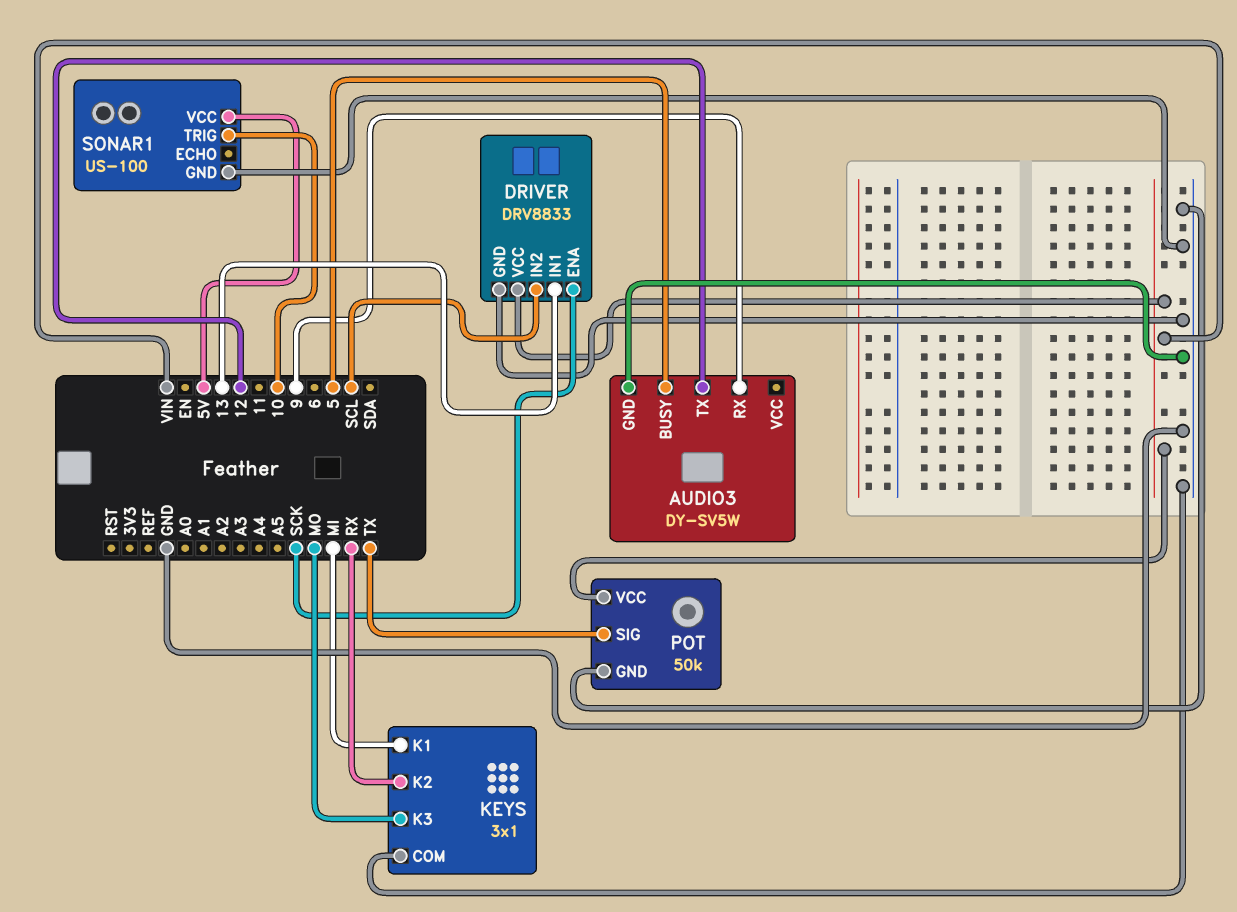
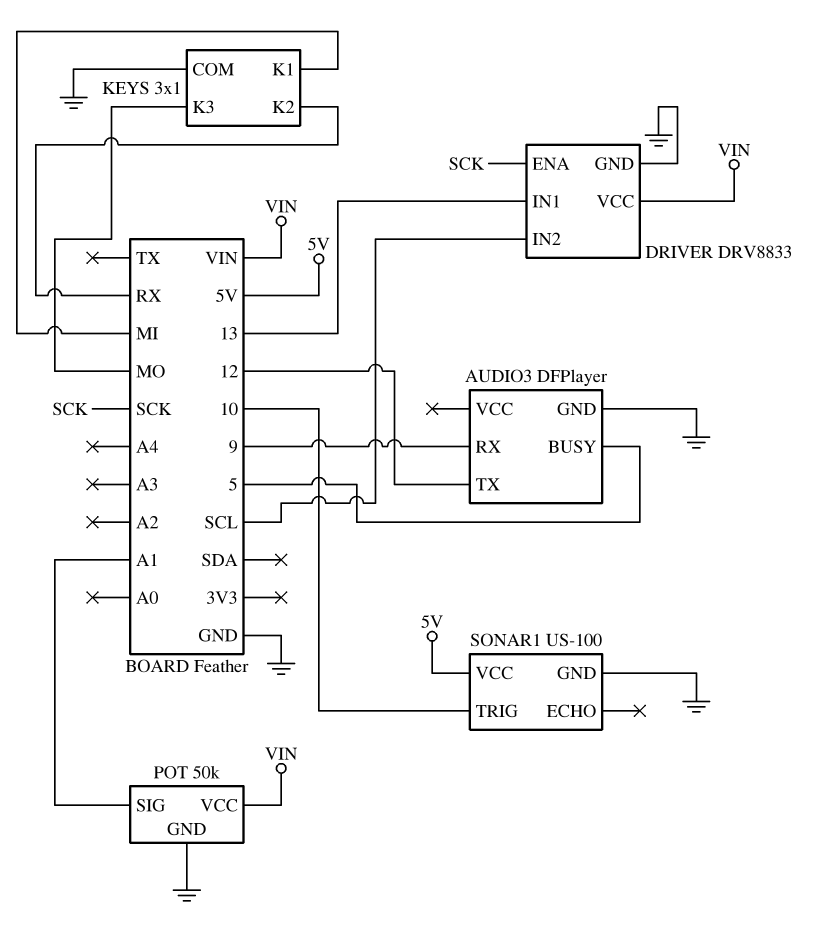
AUDIO3: DY-SV5W -> DFPlayer
POT pin SIG: TX -> A1

